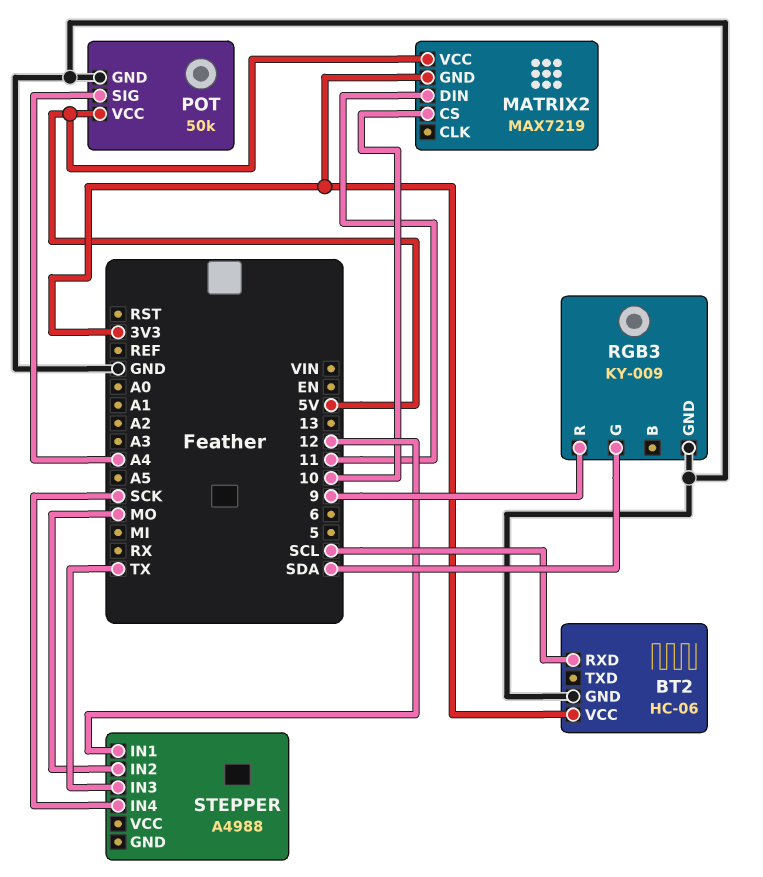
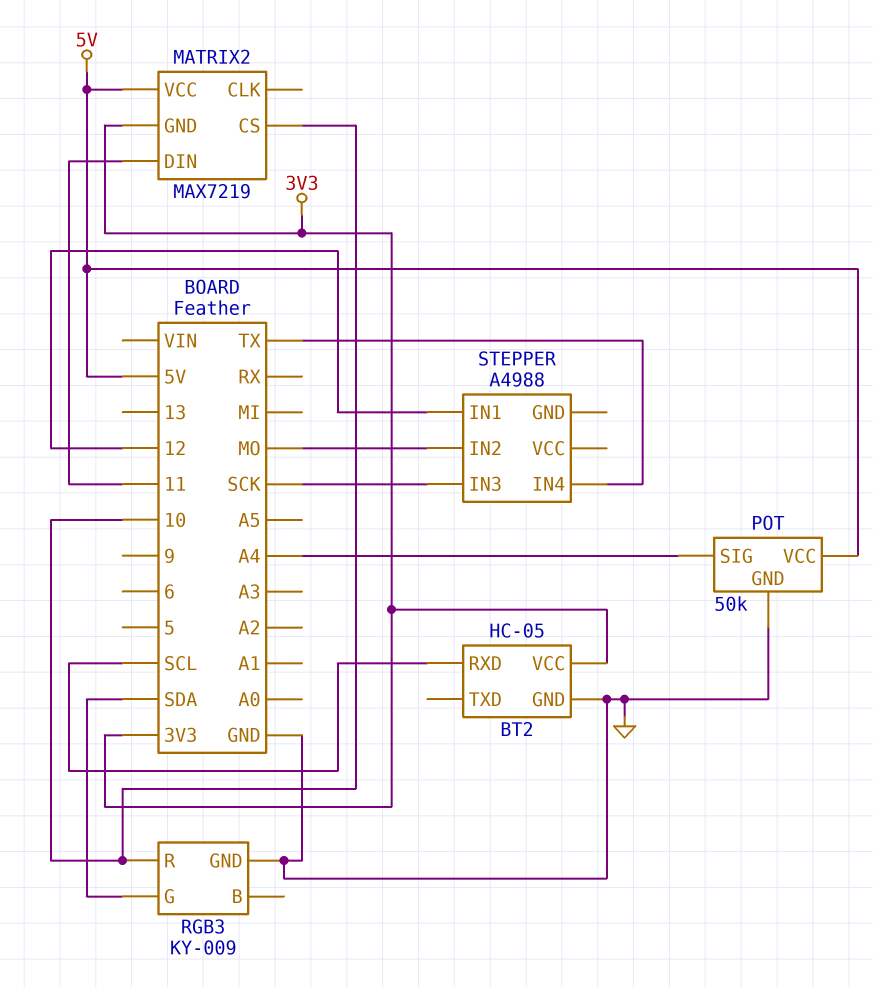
BT2: HC-06 -> HC-05
RGB3 pin R: 9 -> 10
STEPPER pin IN3: TX -> SCK
STEPPER pin IN4: SCK -> TX

